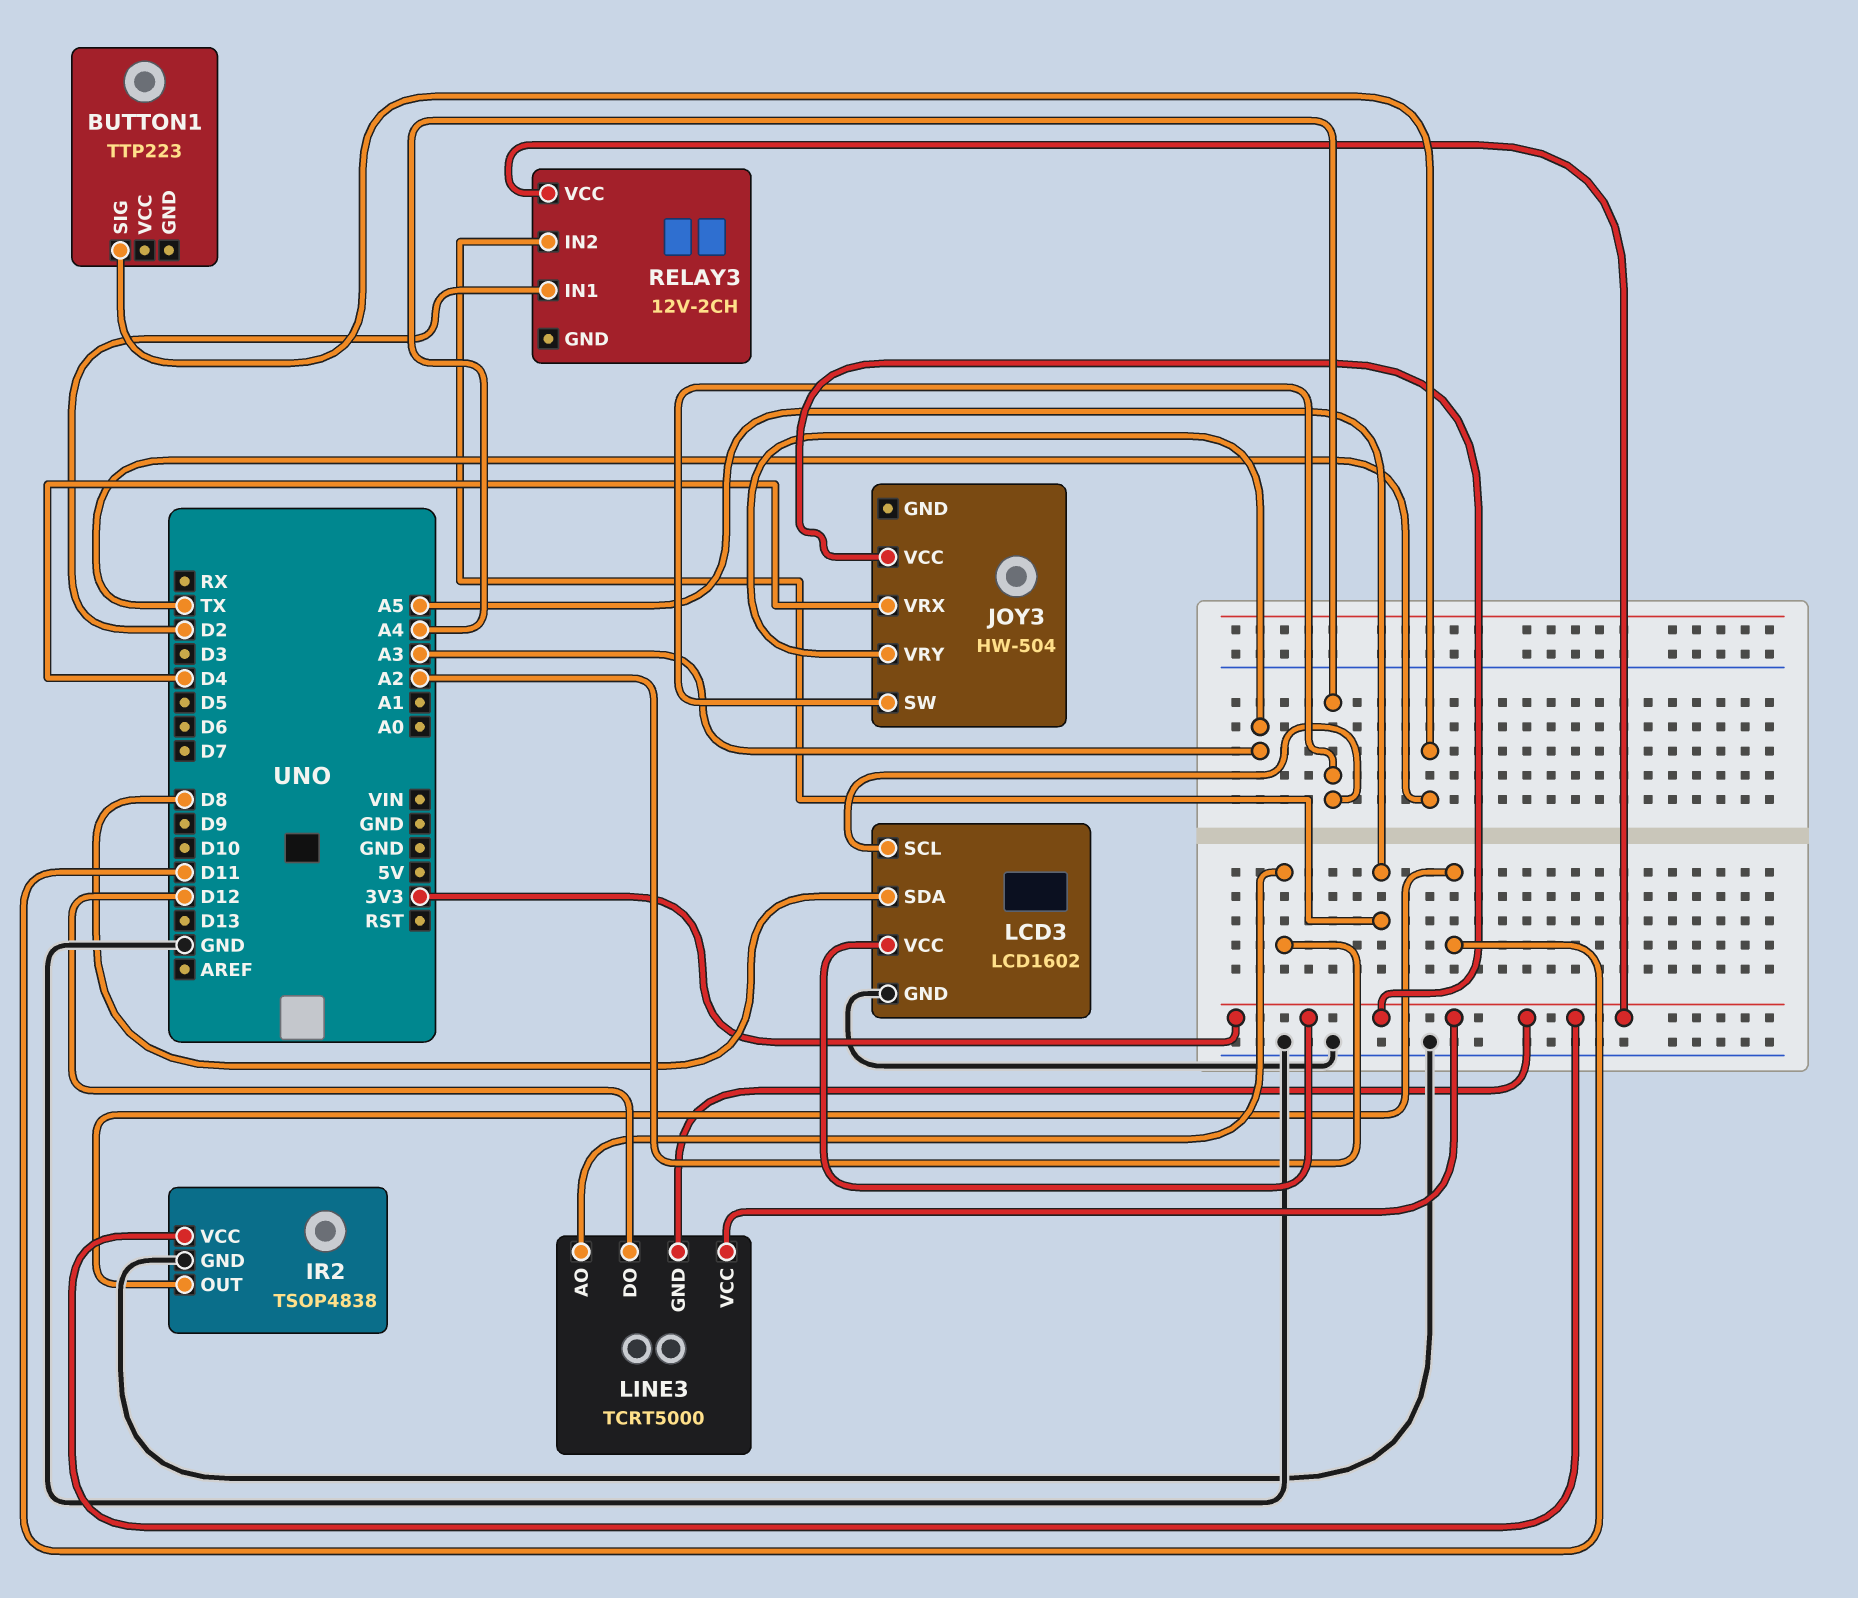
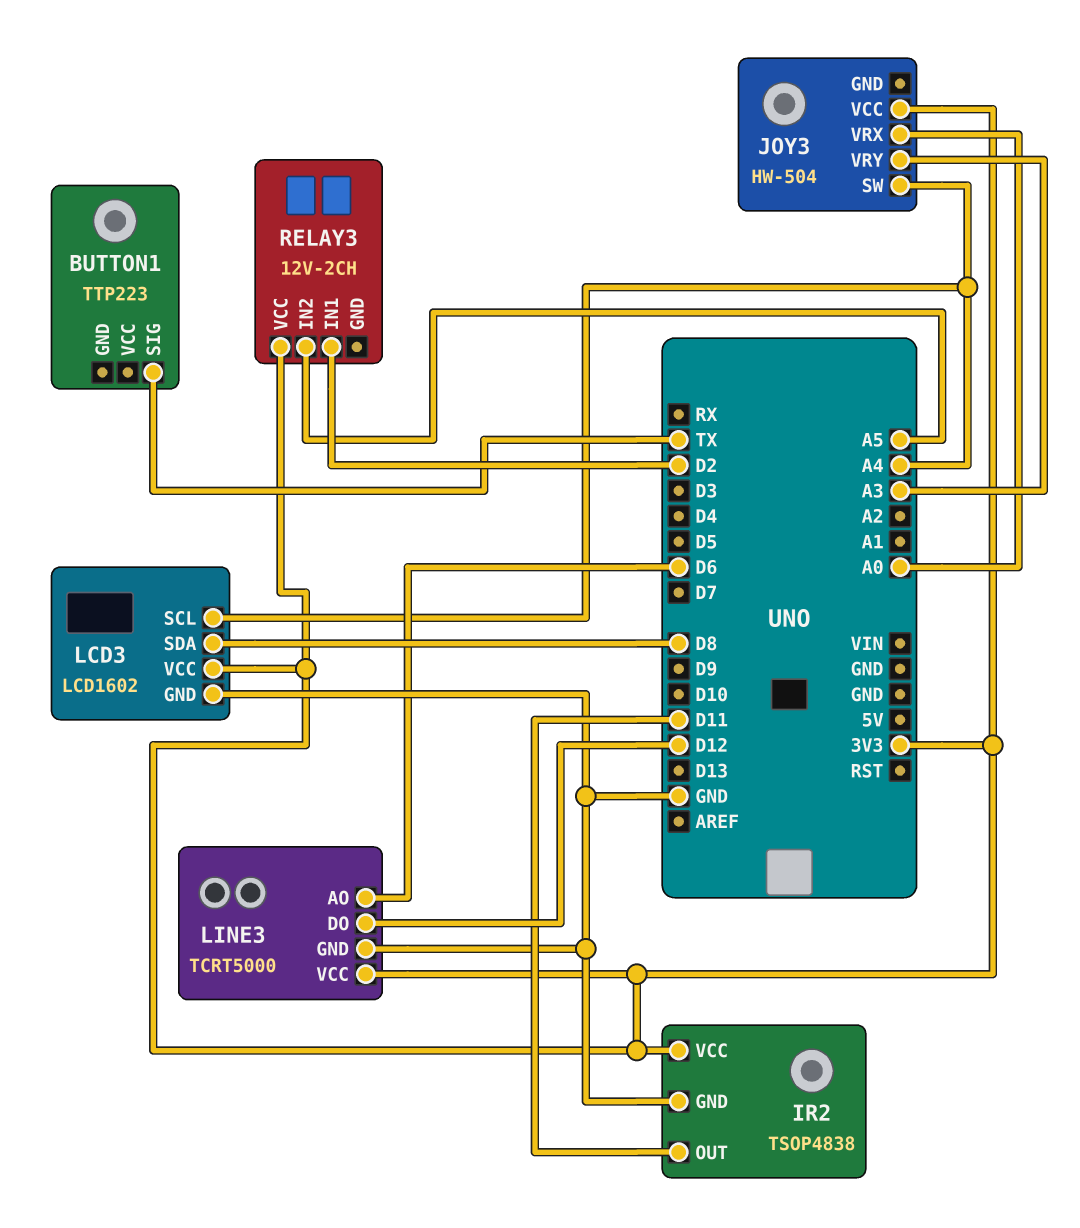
JOY3 pin VRX: D4 -> A0
LINE3 pin AO: A2 -> D6
LINE3 pin GND: 3V3 -> GND

